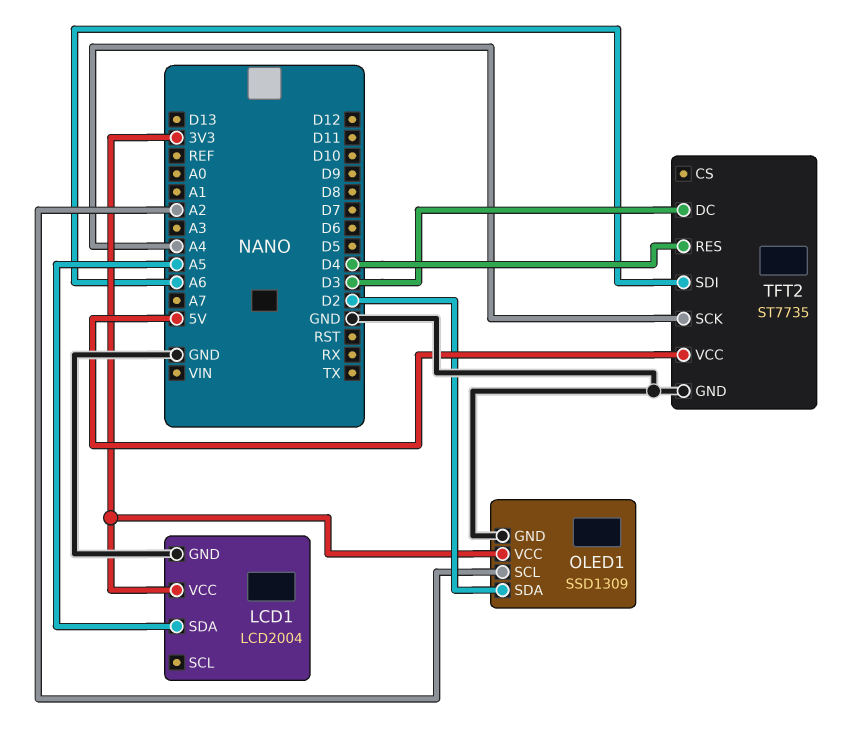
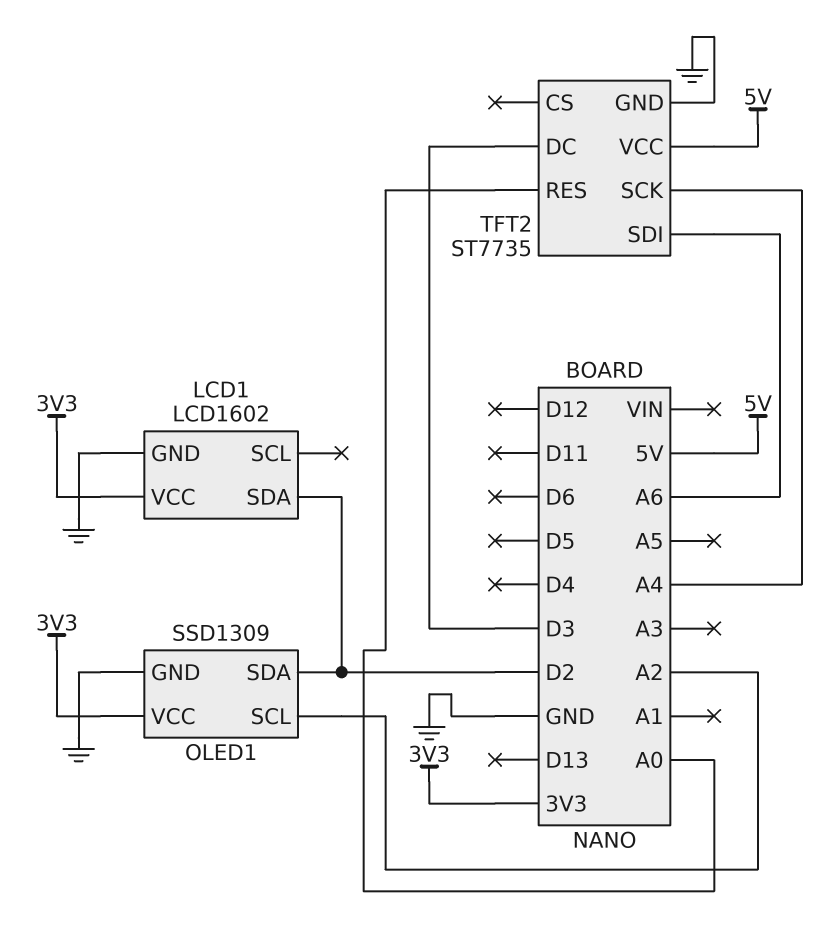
LCD1: LCD2004 -> LCD1602
LCD1 pin SDA: A5 -> D2
TFT2 pin RES: D4 -> A0

